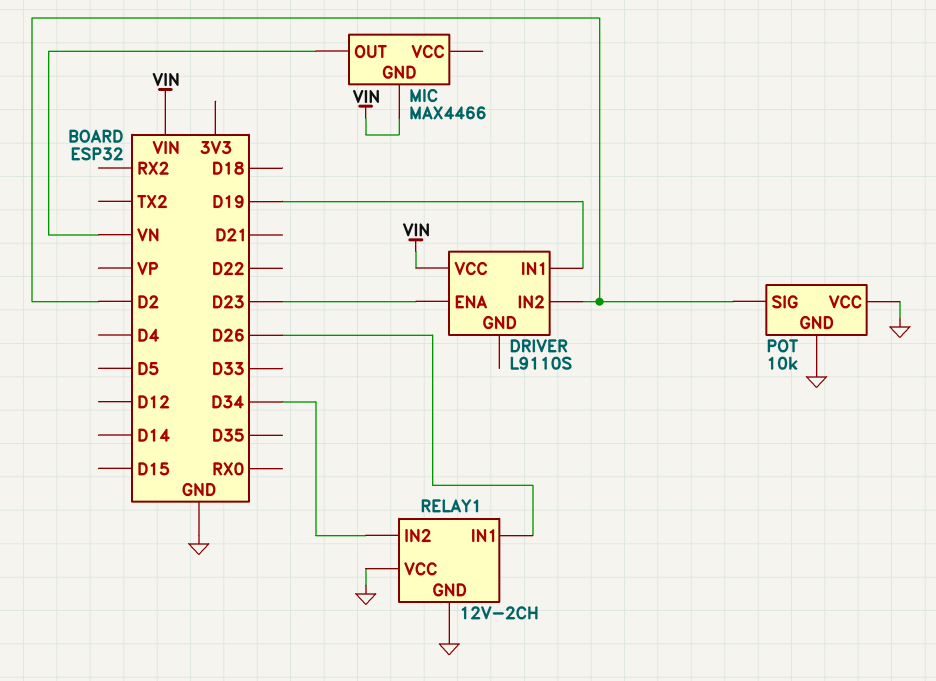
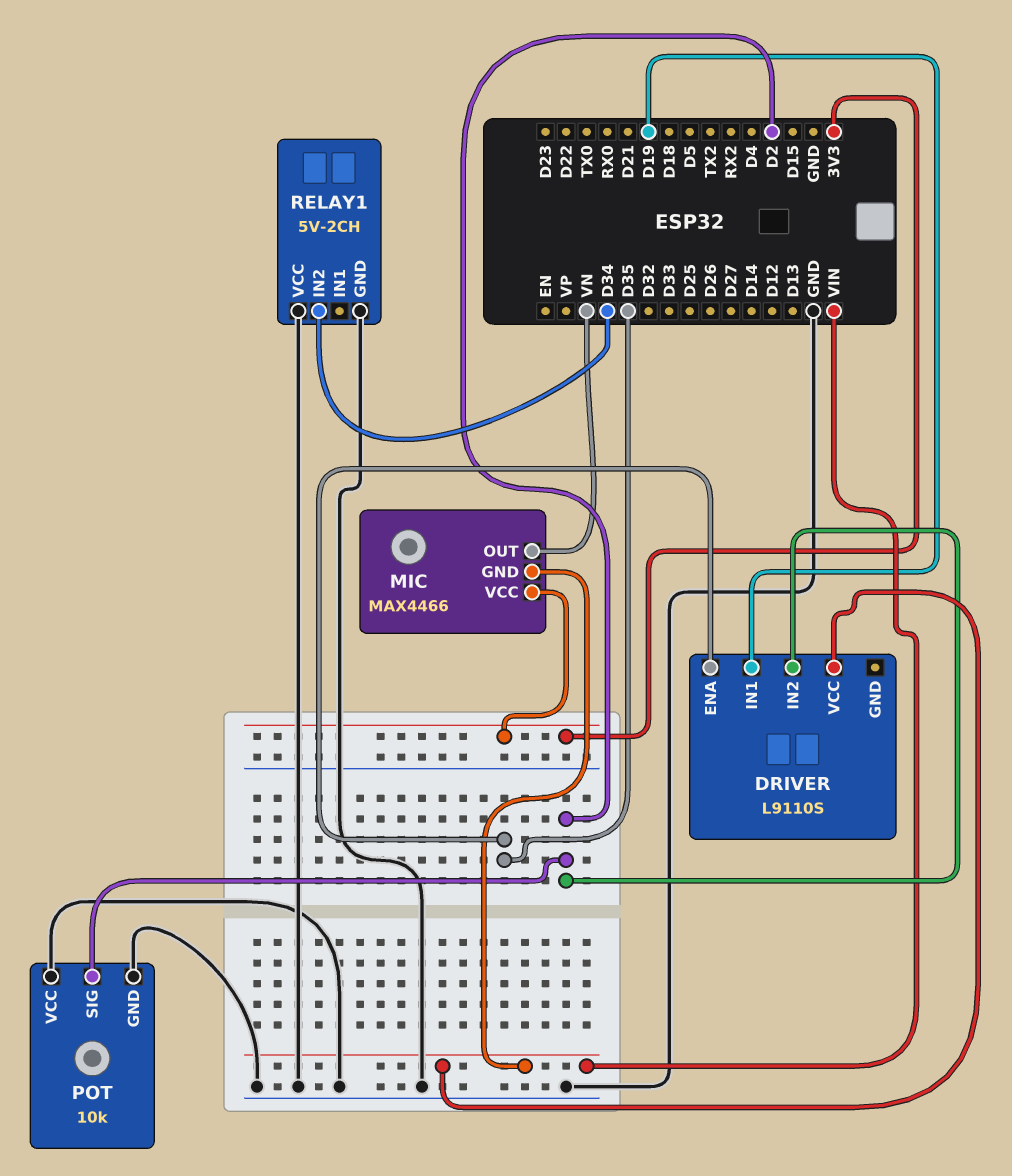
DRIVER pin ENA: D23 -> D35
MIC pin VCC: none -> 3V3
RELAY1: 12V-2CH -> 5V-2CH
RELAY1 pin IN1: D26 -> none

